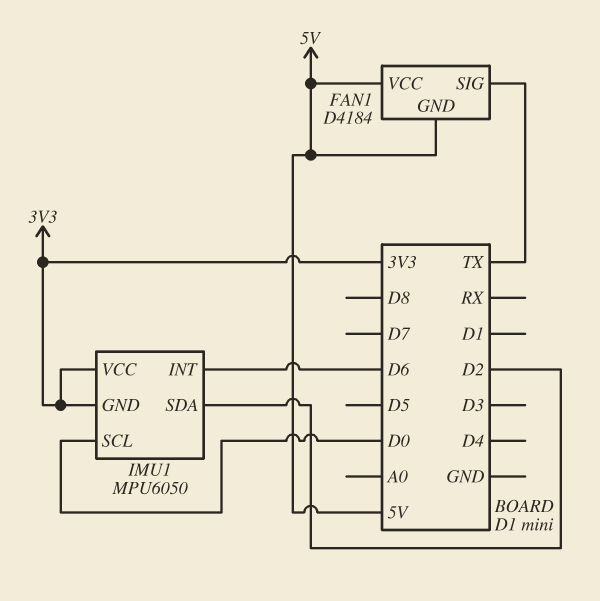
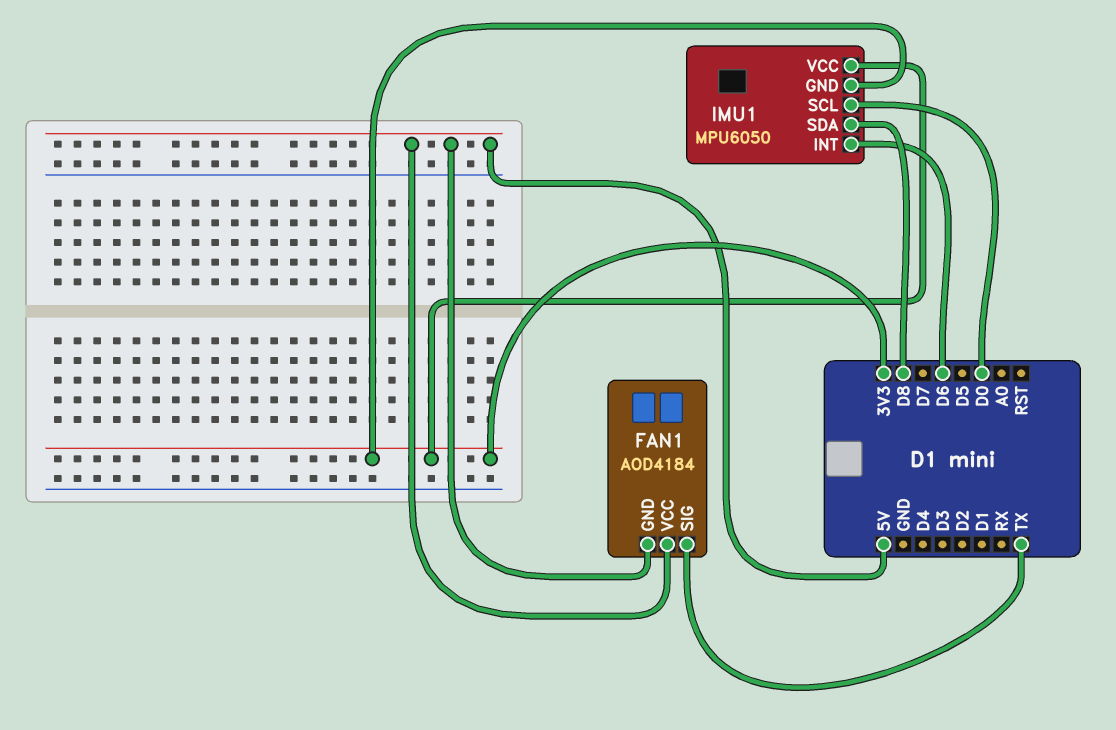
FAN1: D4184 -> AOD4184
IMU1 pin SDA: D2 -> D8

